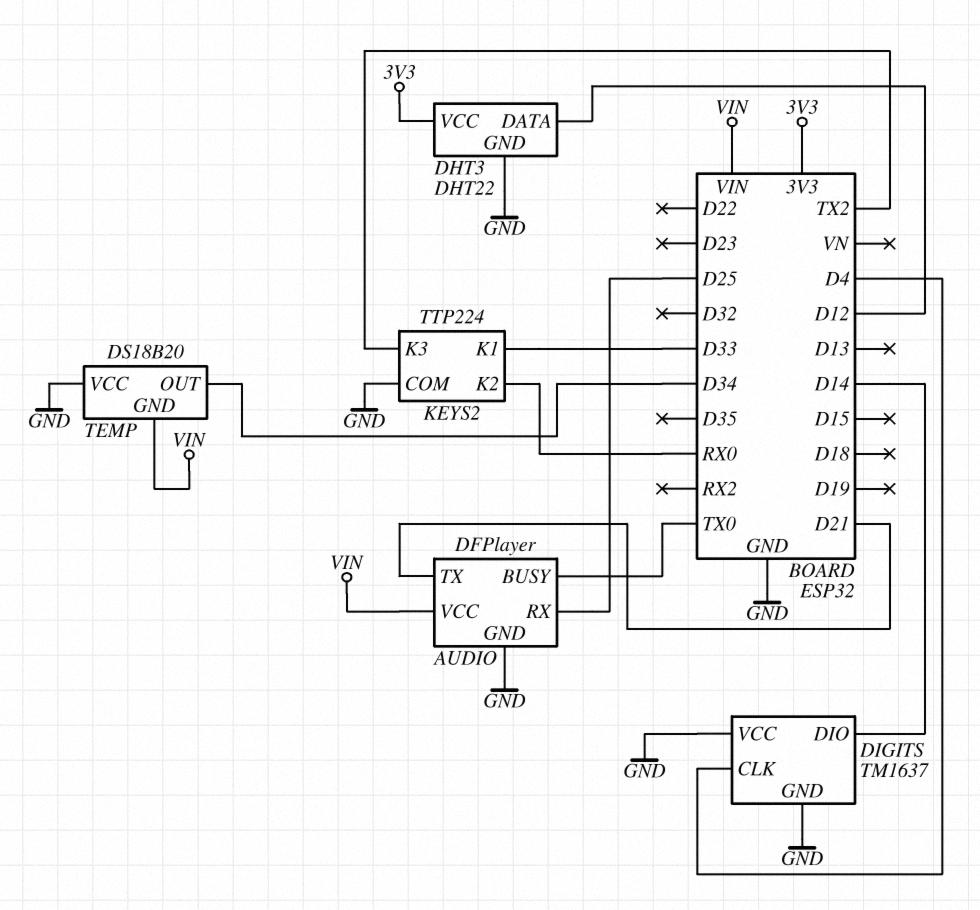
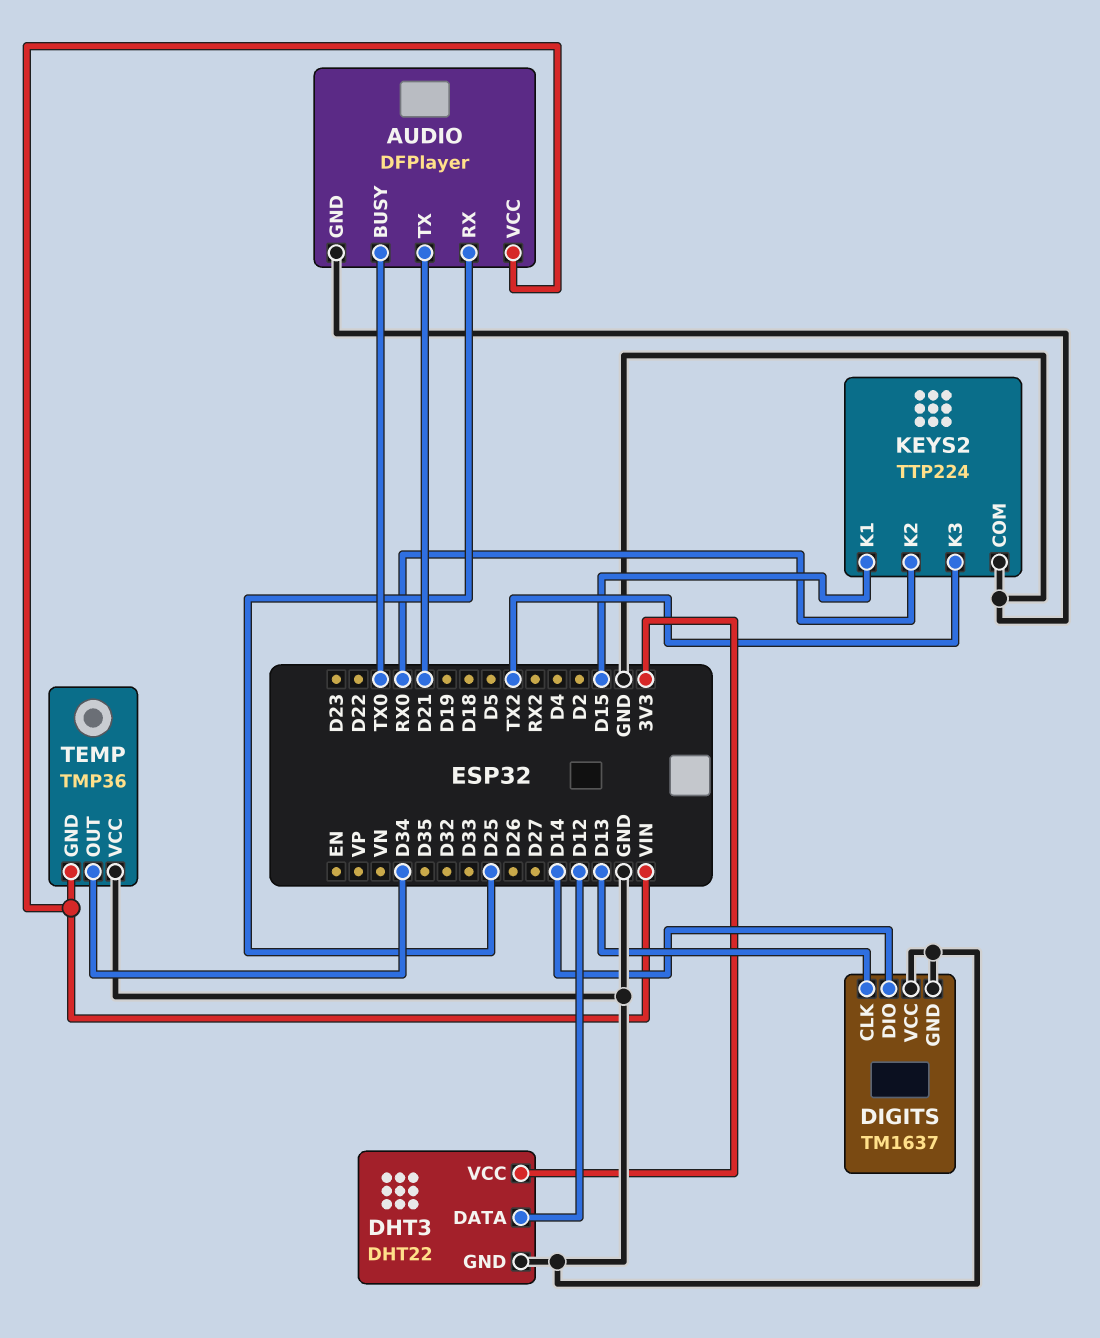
DIGITS pin CLK: D4 -> D13
KEYS2 pin K1: D33 -> D15
TEMP: DS18B20 -> TMP36

